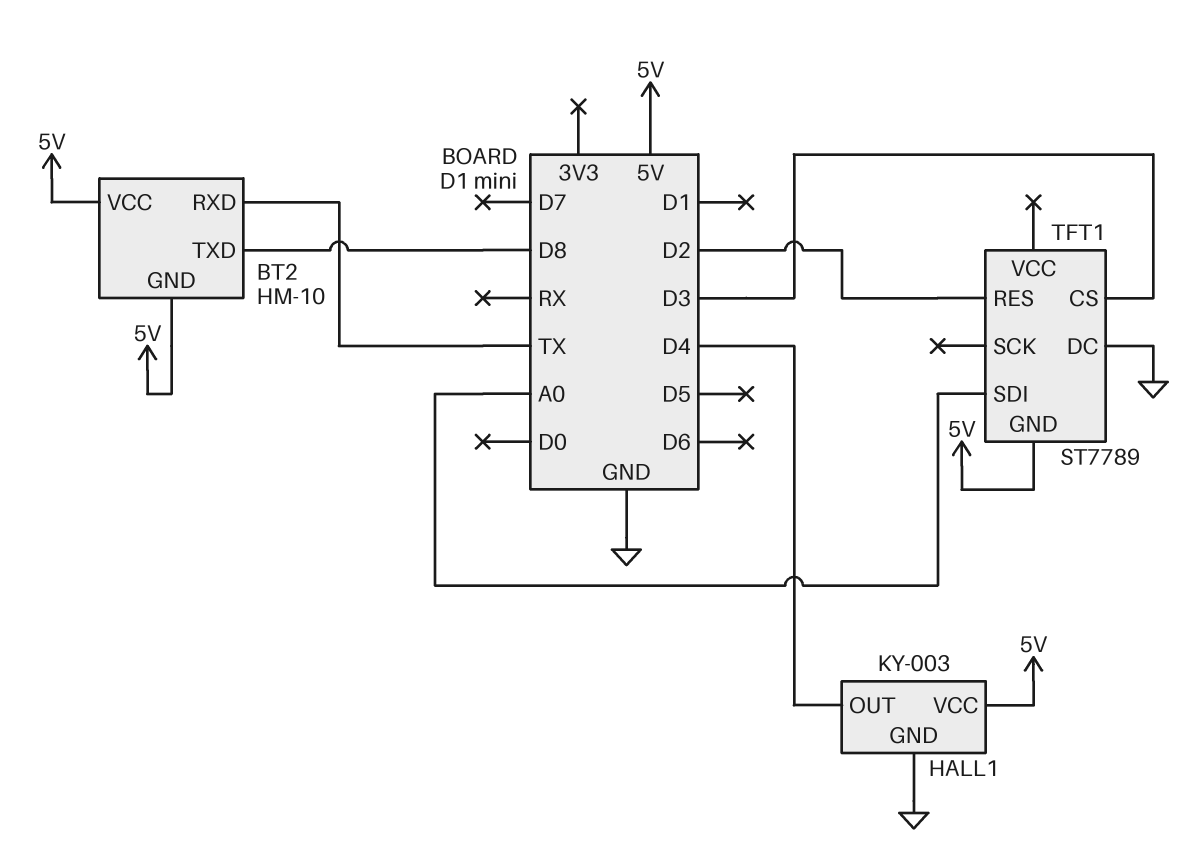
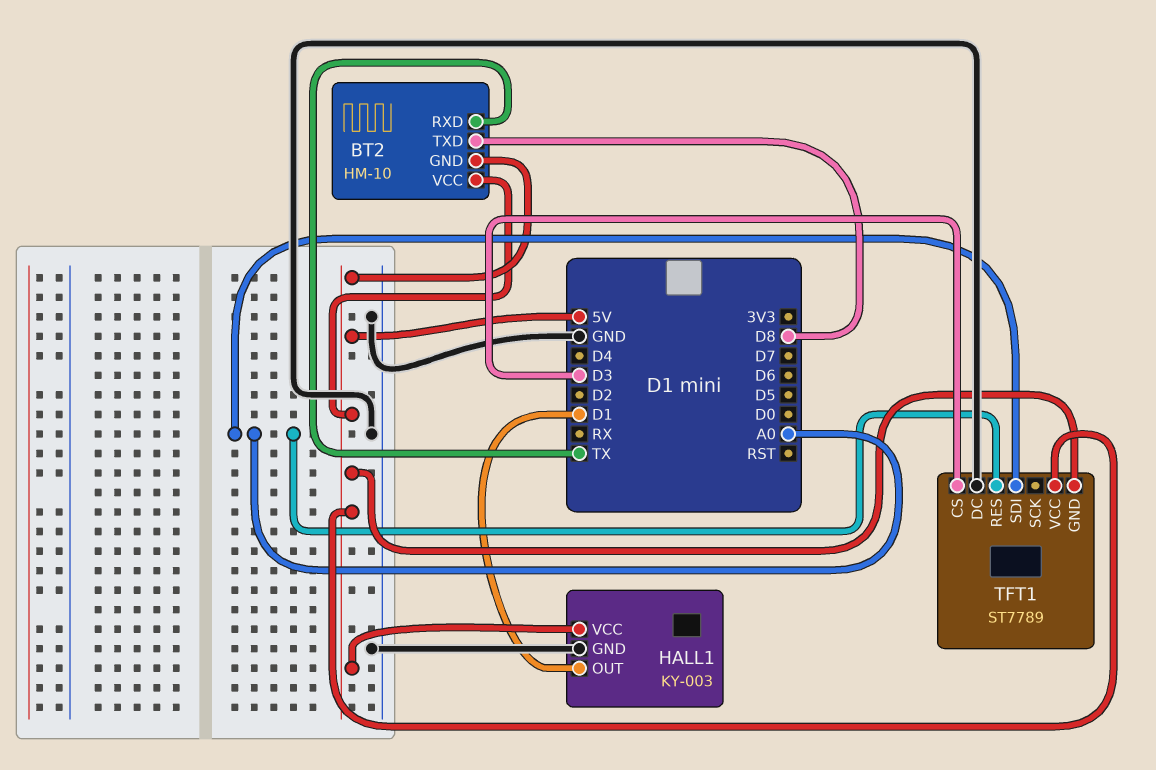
HALL1 pin OUT: D4 -> D1
TFT1 pin RES: D2 -> A0
TFT1 pin VCC: none -> 5V

